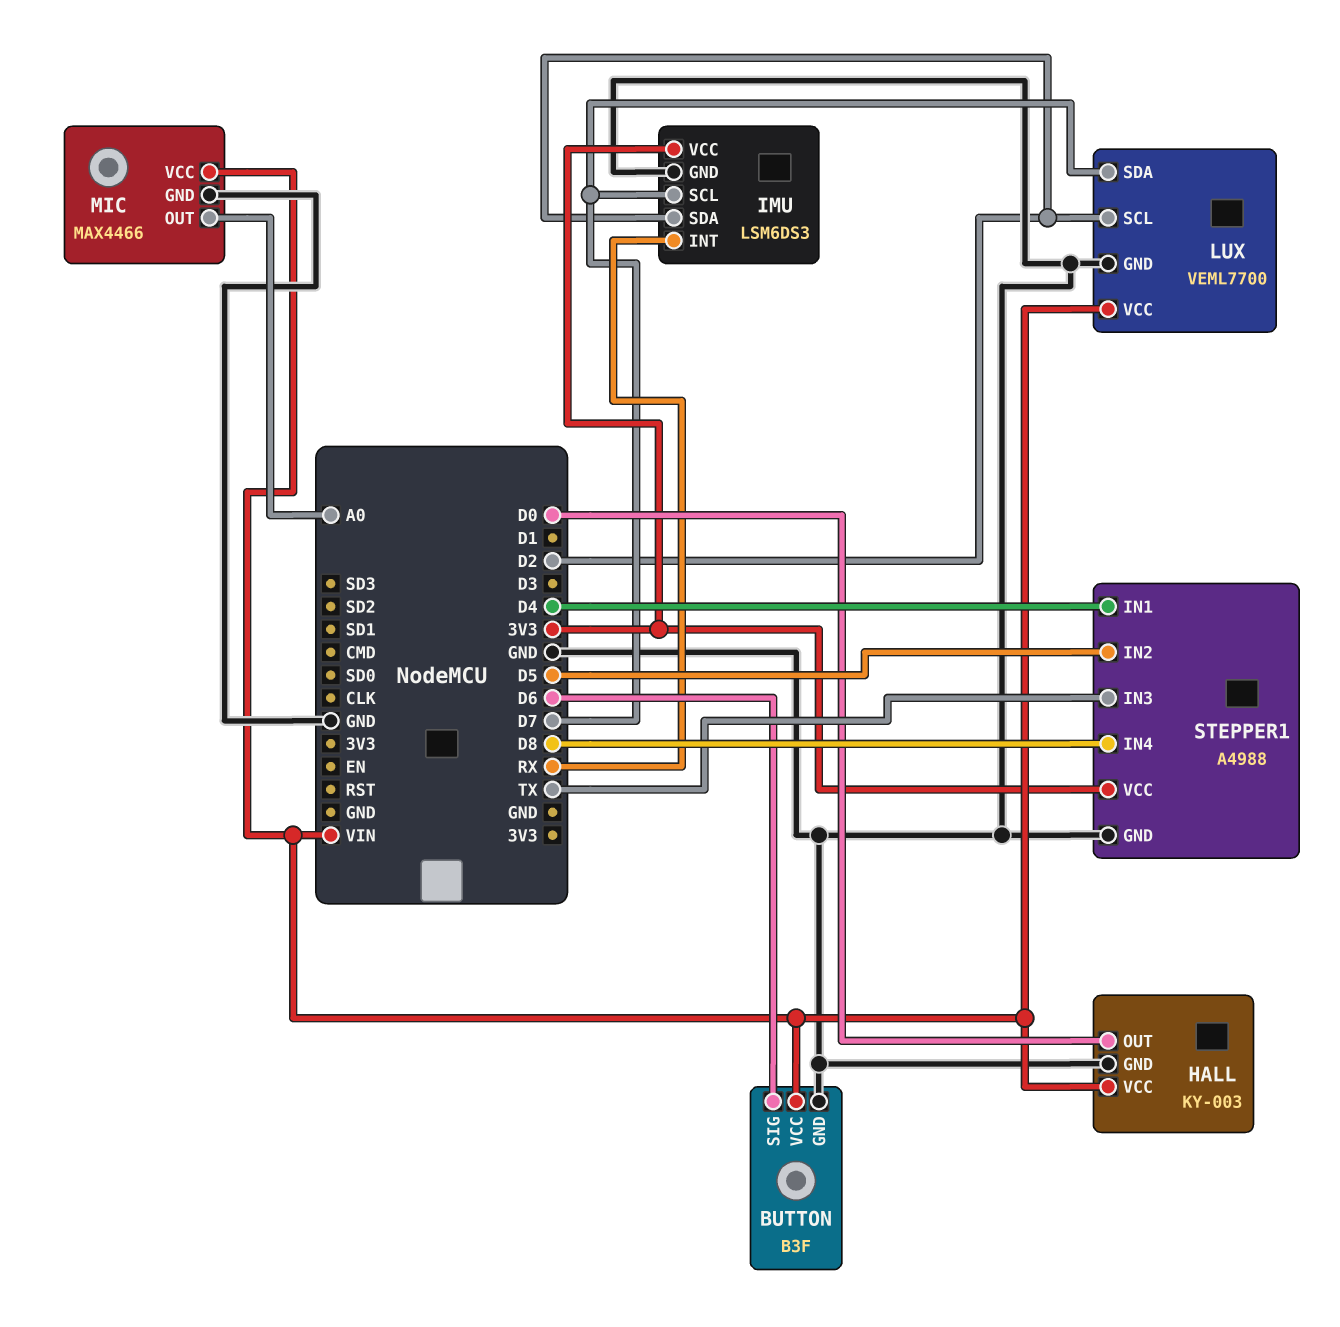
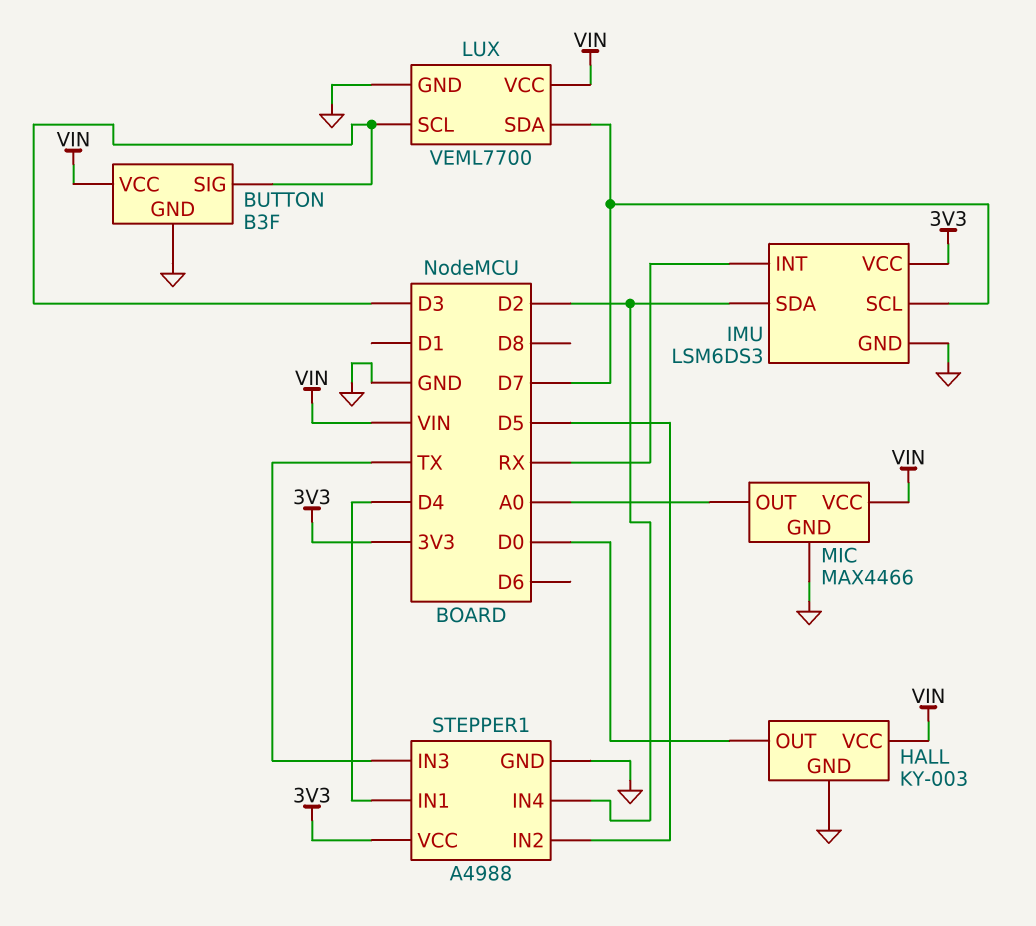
BUTTON pin SIG: D6 -> D3
LUX pin SCL: D2 -> D3
STEPPER1 pin IN4: D8 -> D2

